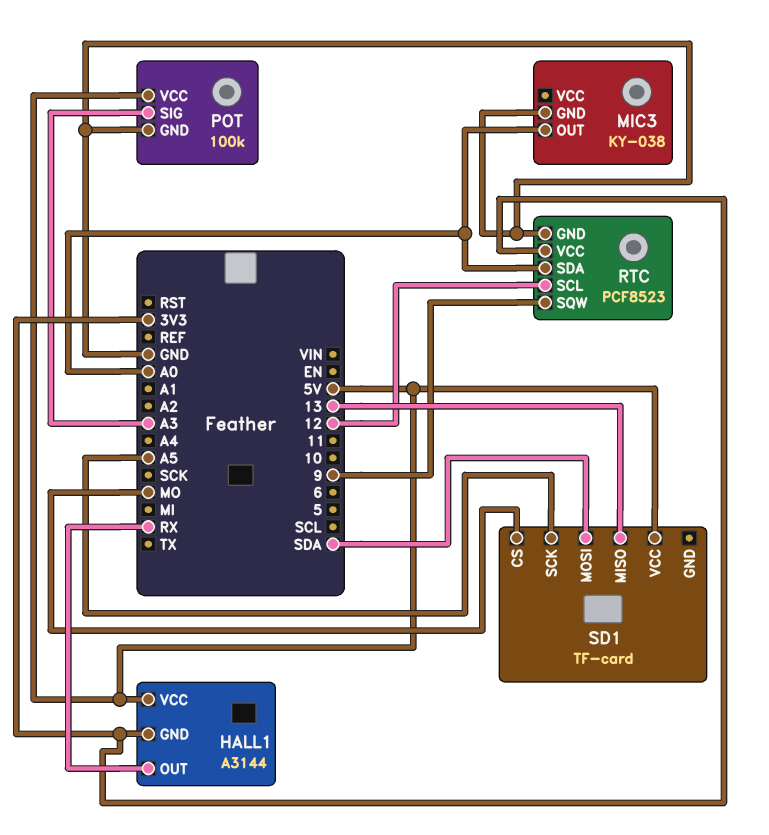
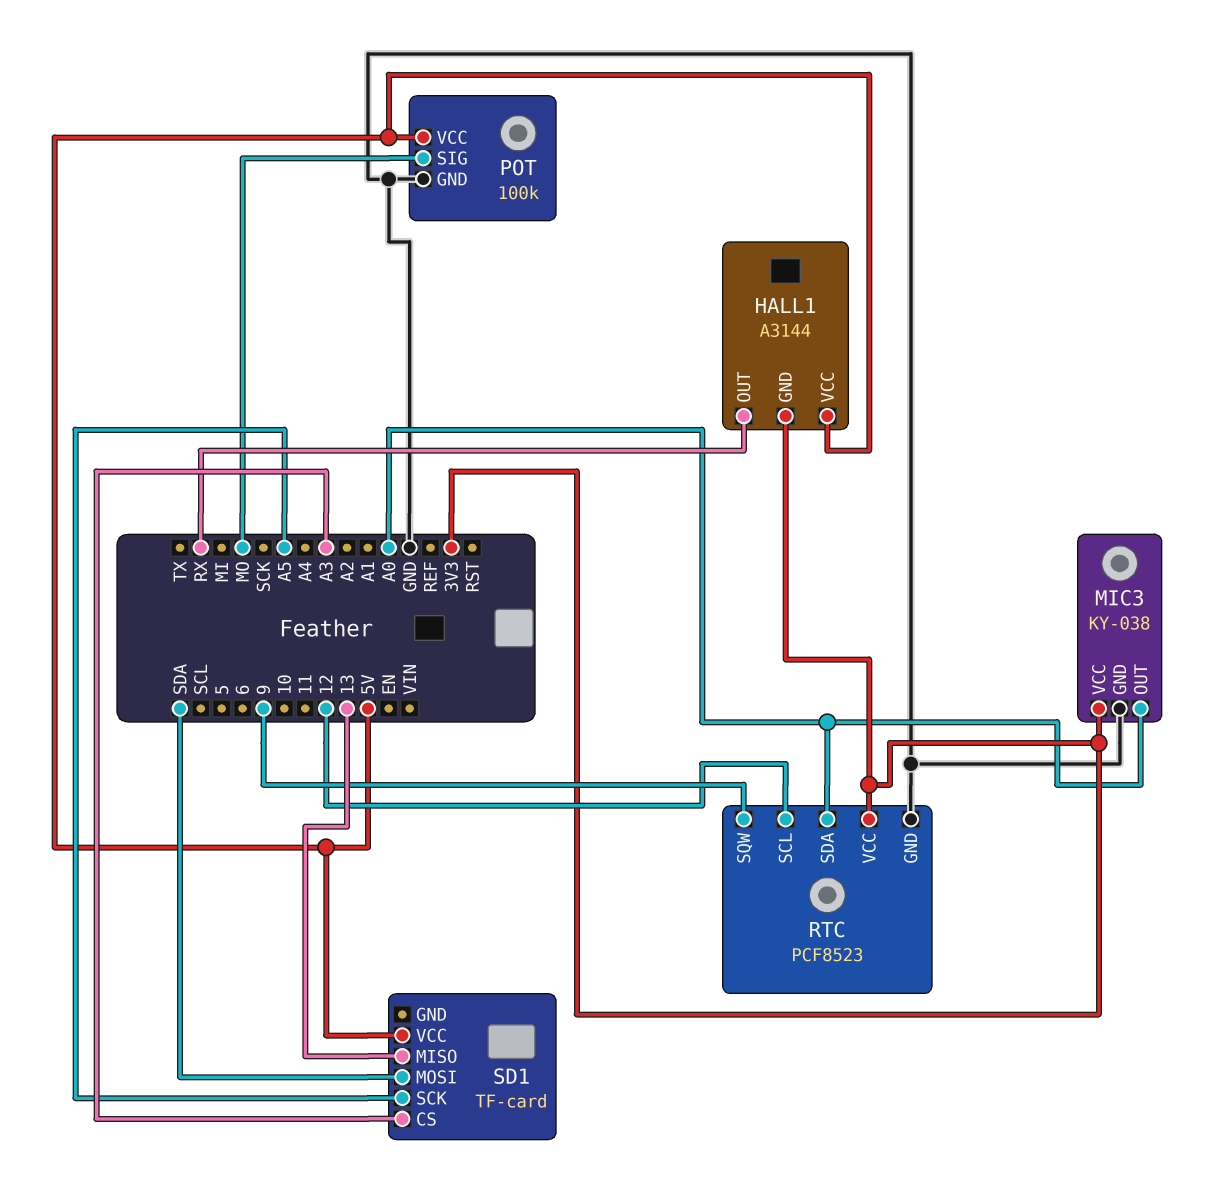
MIC3 pin VCC: none -> 3V3
POT pin SIG: A3 -> MO
SD1 pin CS: MO -> A3

